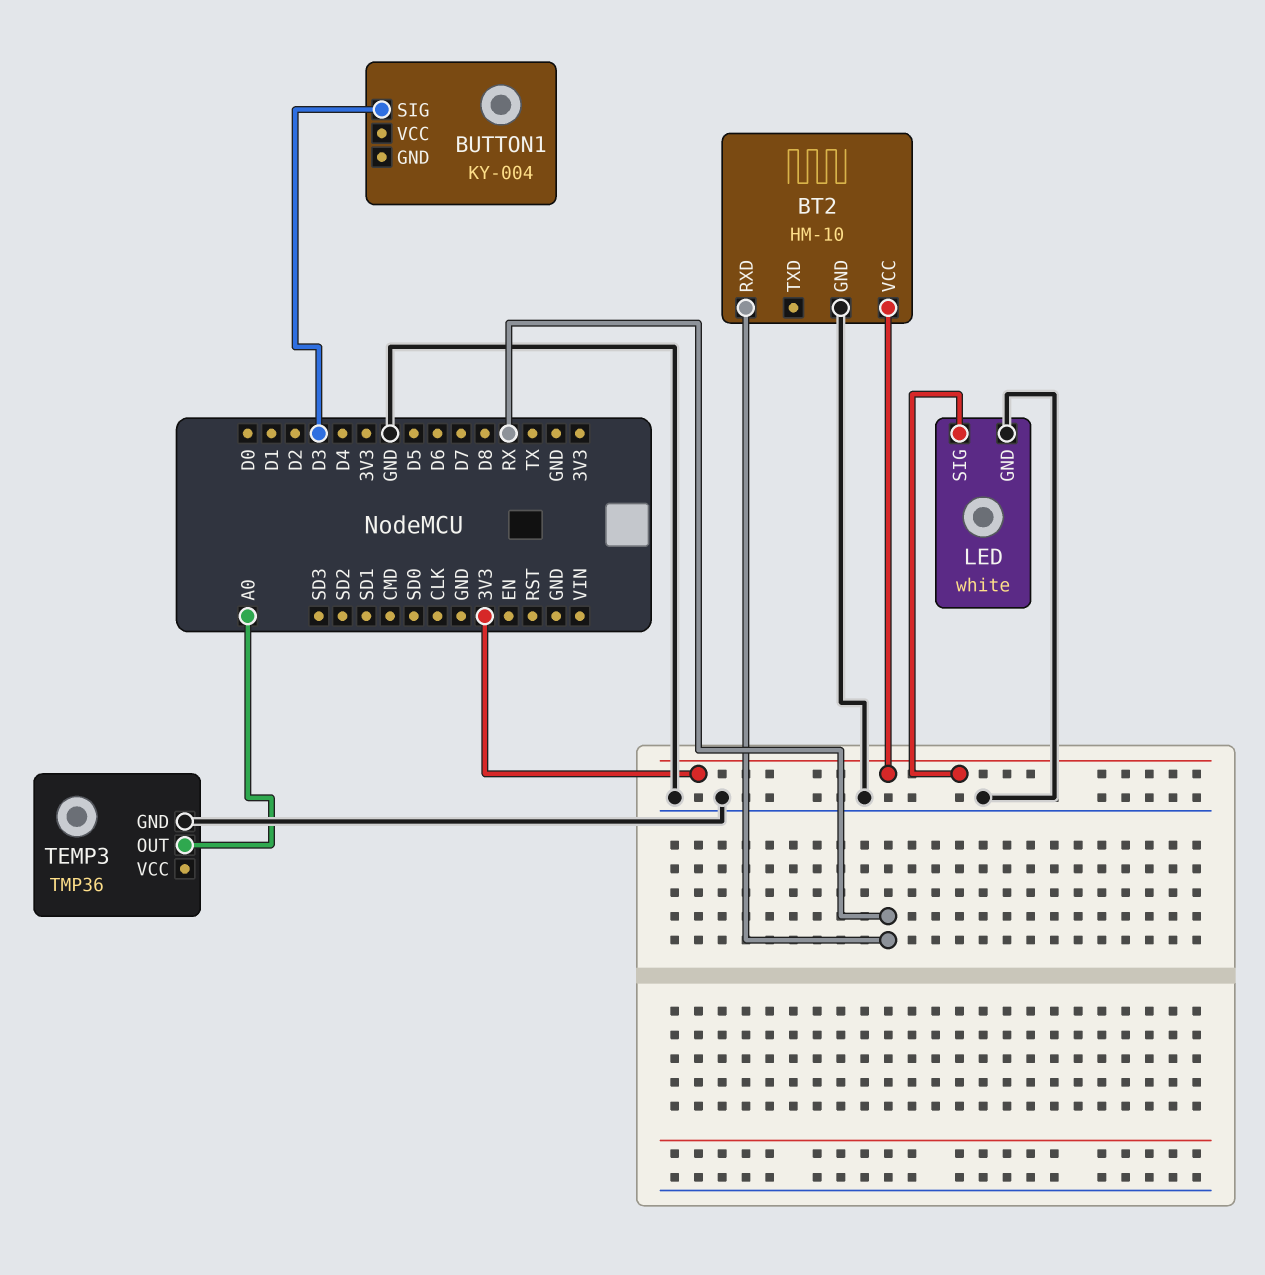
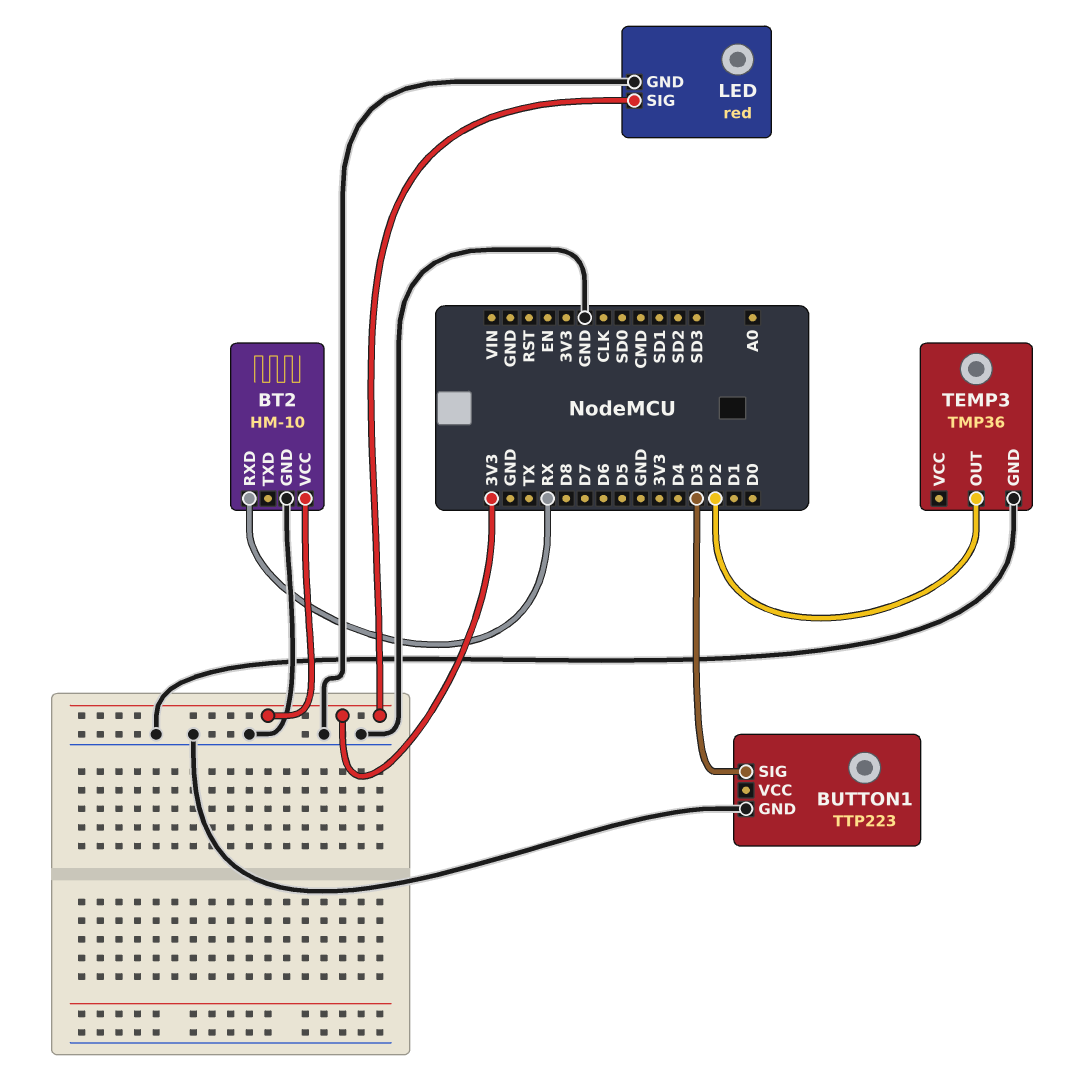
BUTTON1: KY-004 -> TTP223
BUTTON1 pin GND: none -> GND
LED: white -> red
TEMP3 pin OUT: A0 -> D2

